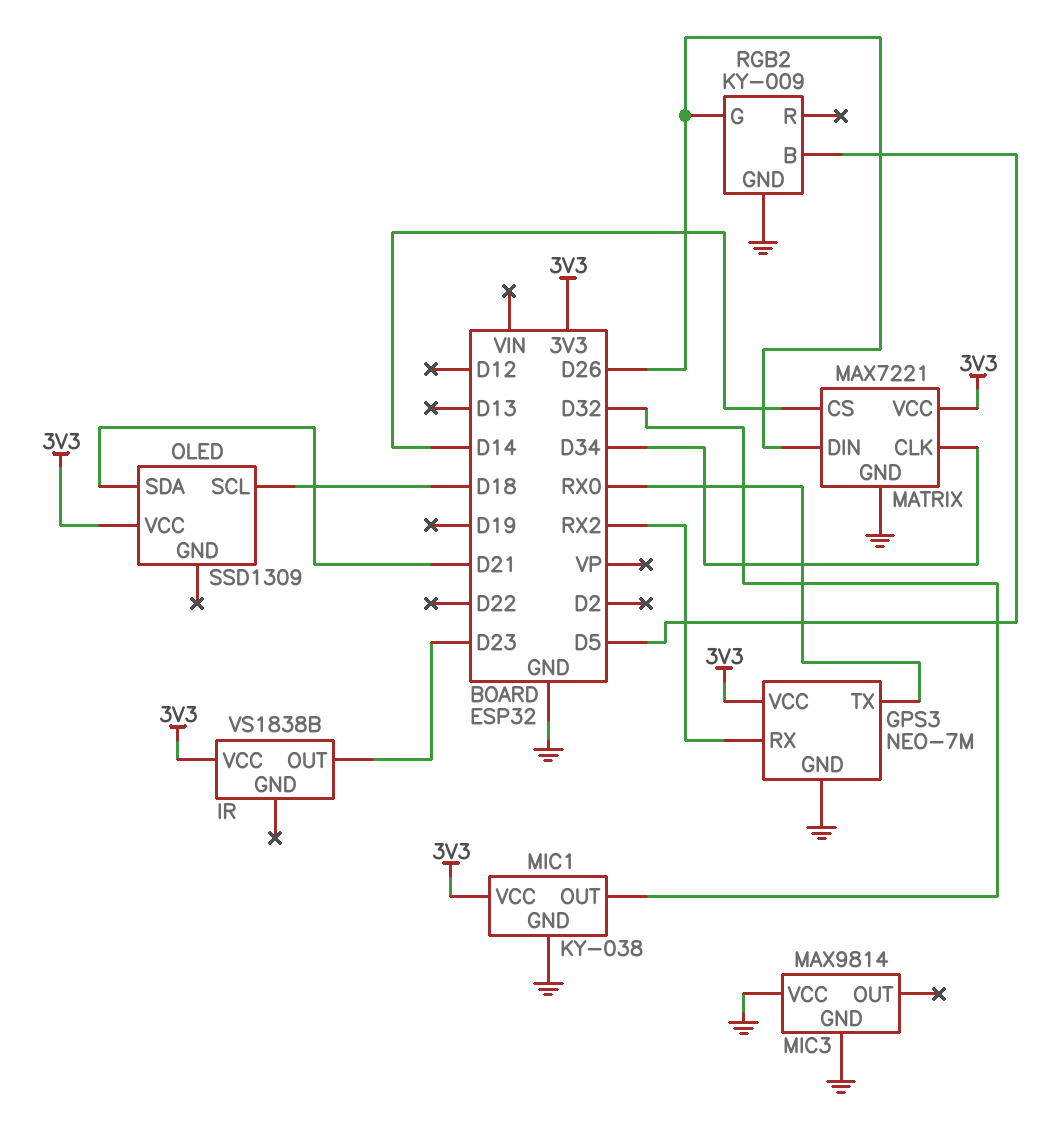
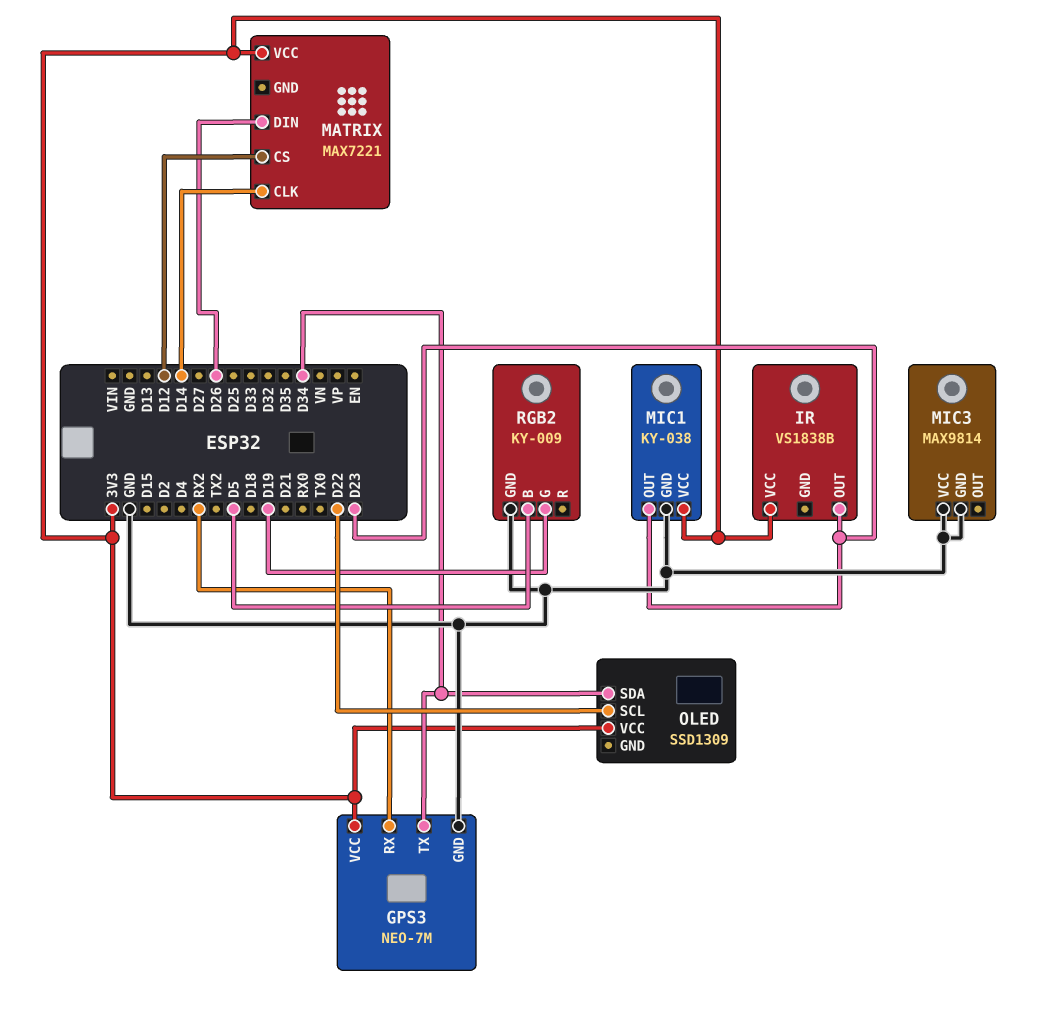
GPS3 pin TX: RX0 -> D34
MATRIX pin CLK: D34 -> D14
MATRIX pin CS: D14 -> D12
MATRIX pin GND: GND -> none
MIC1 pin OUT: D32 -> D23
OLED pin SCL: D18 -> D22
OLED pin SDA: D21 -> D34
RGB2 pin G: D26 -> D19

